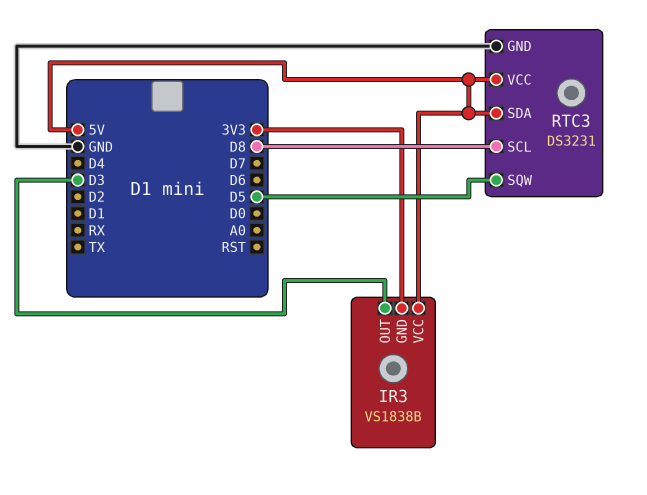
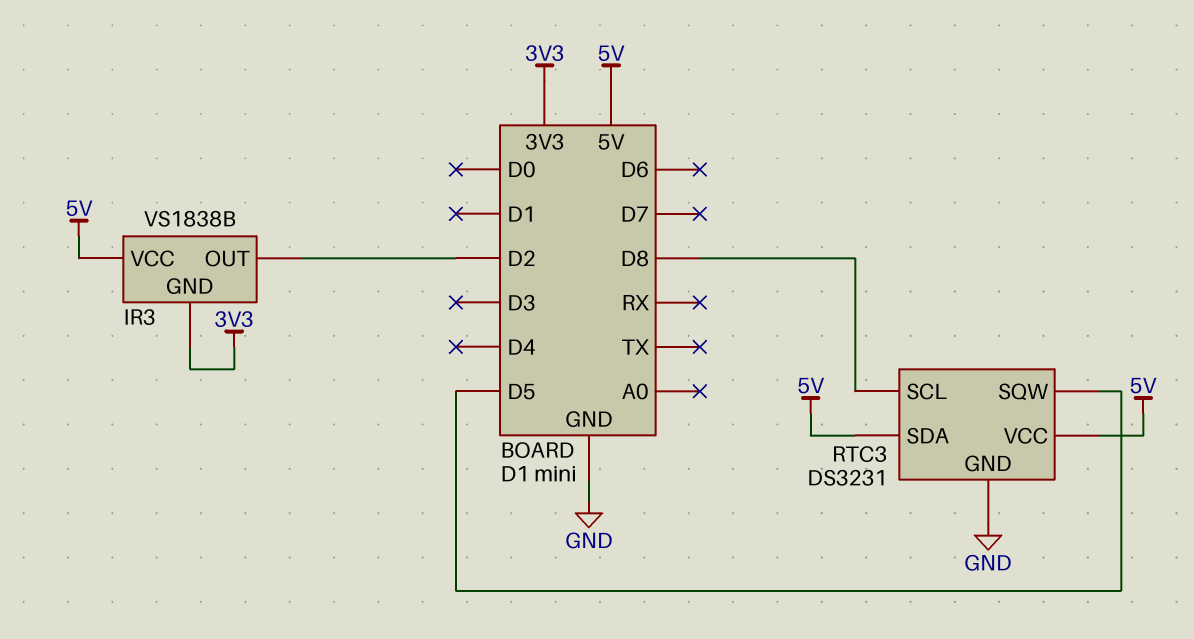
IR3 pin OUT: D3 -> D2

